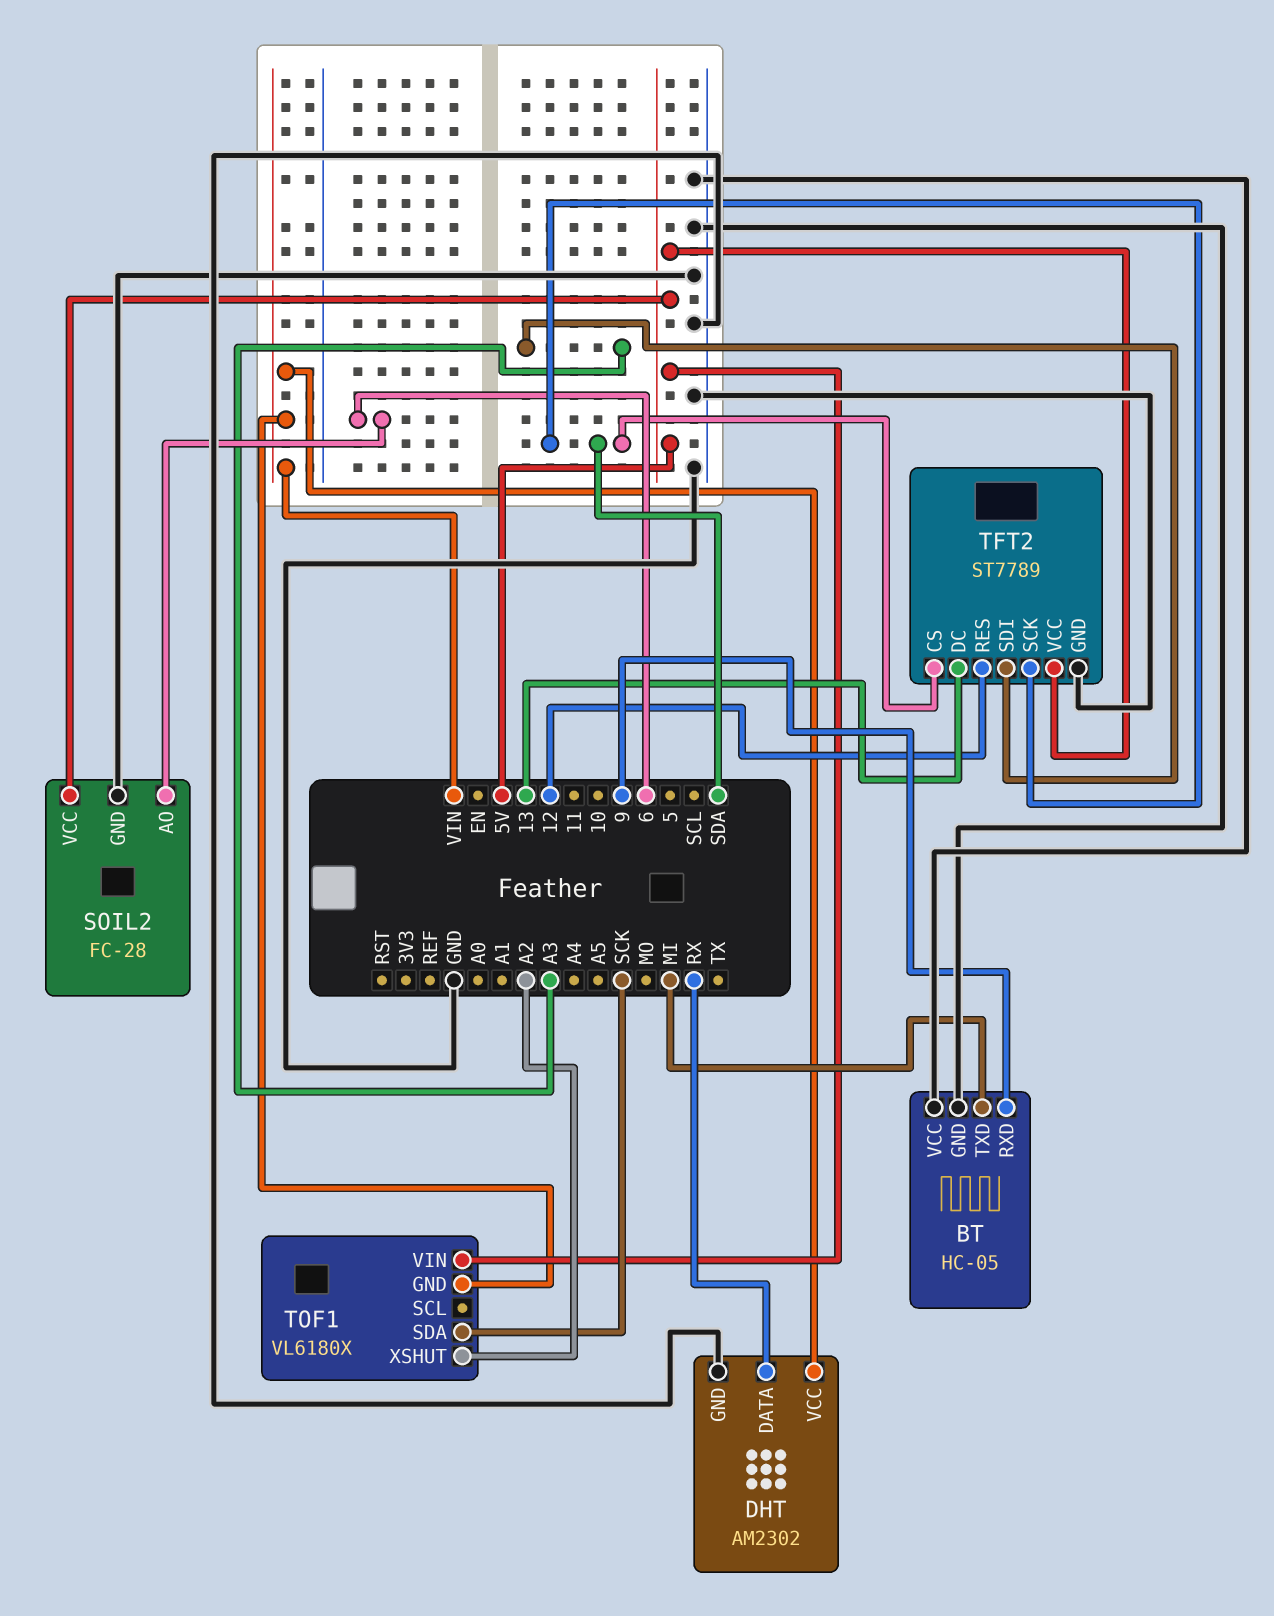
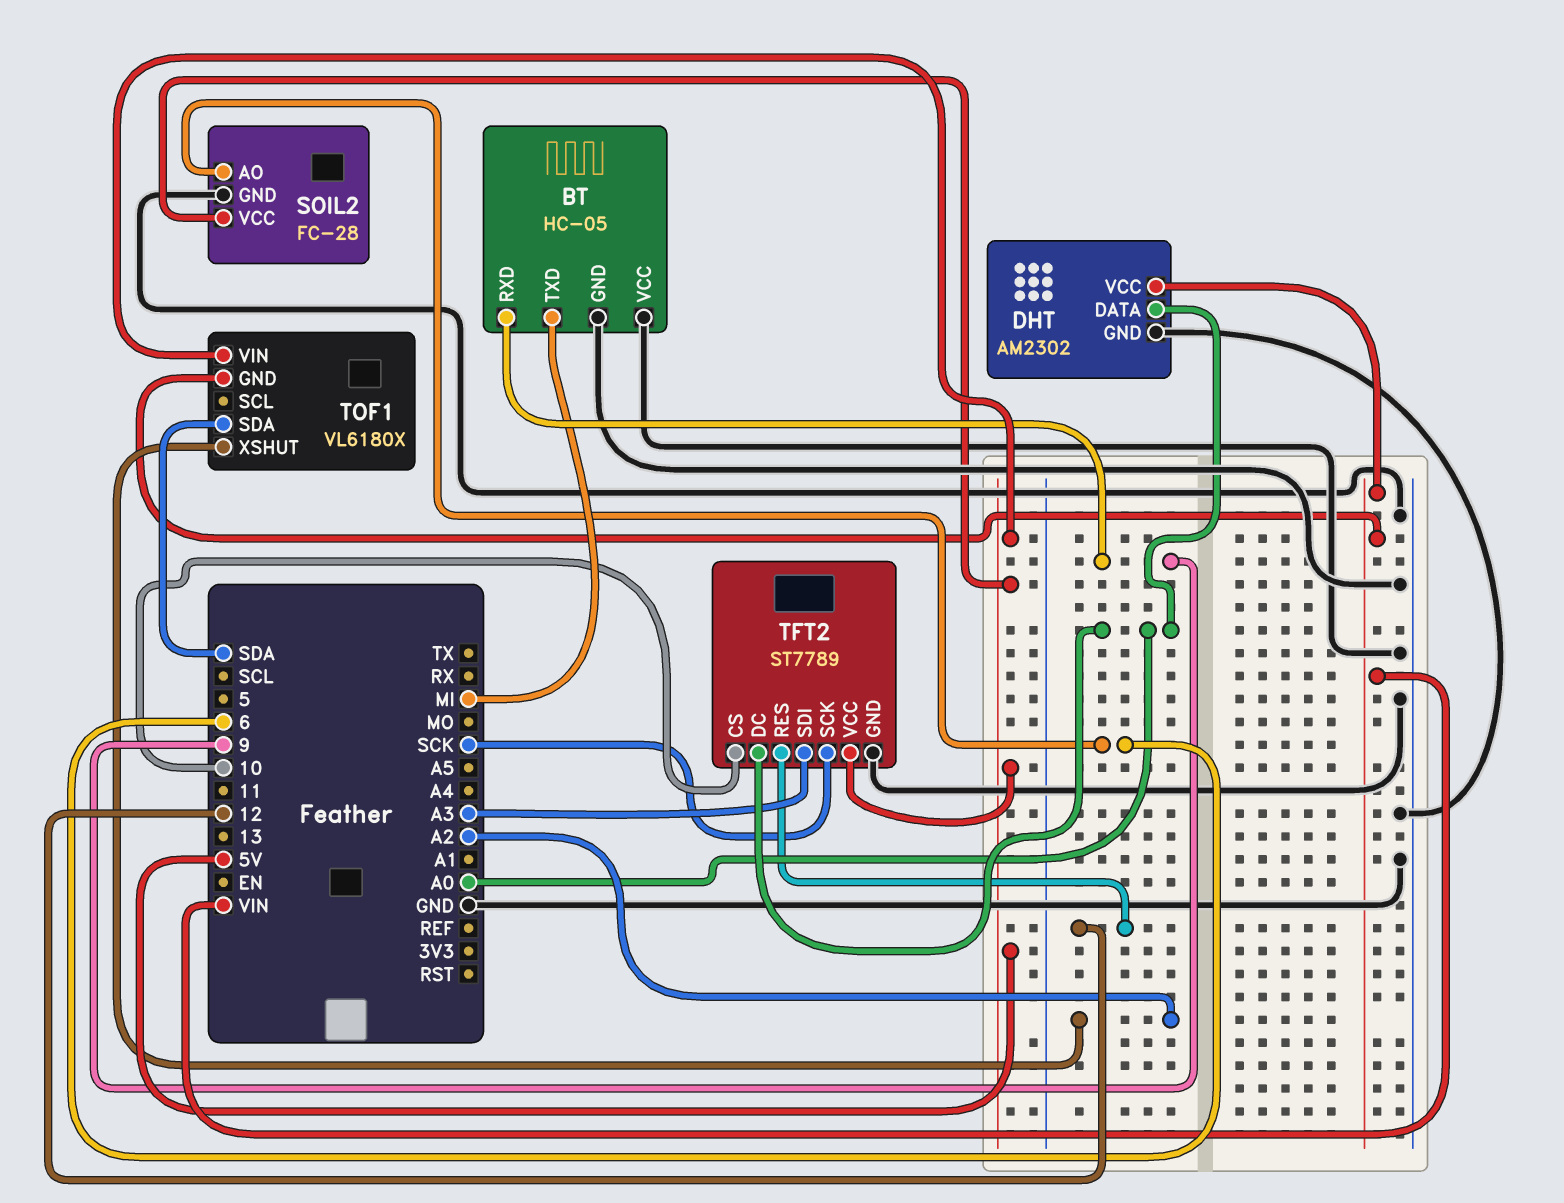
DHT pin DATA: RX -> A0
TFT2 pin CS: SDA -> 10
TFT2 pin DC: 13 -> A0
TFT2 pin SCK: SDA -> SCK
TOF1 pin SDA: SCK -> SDA

